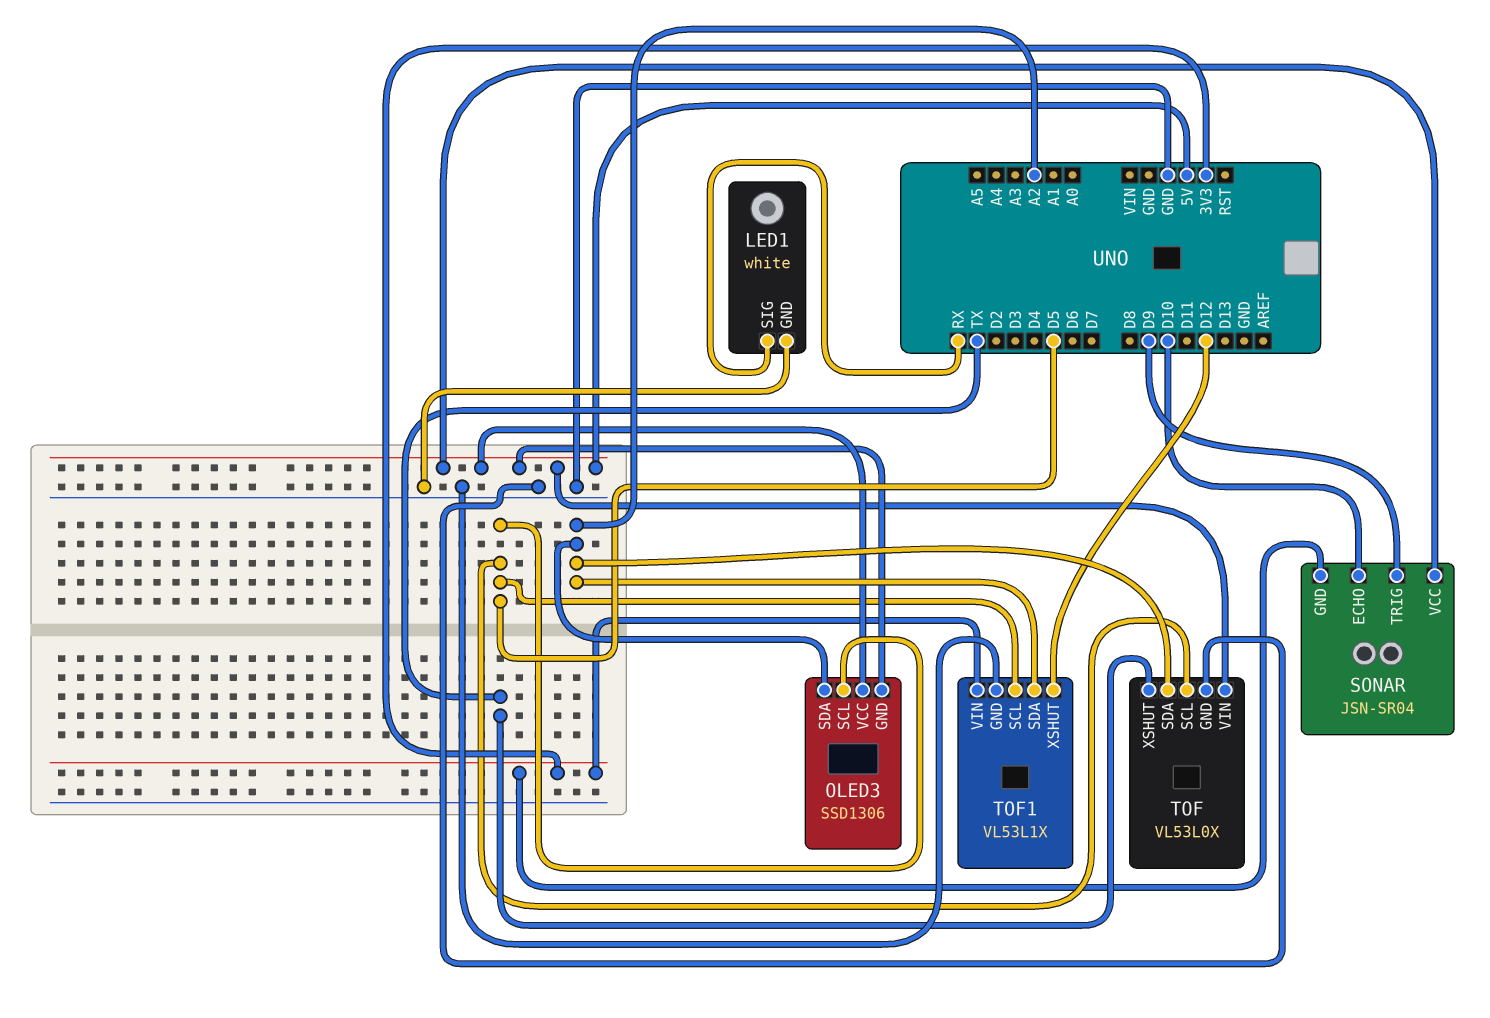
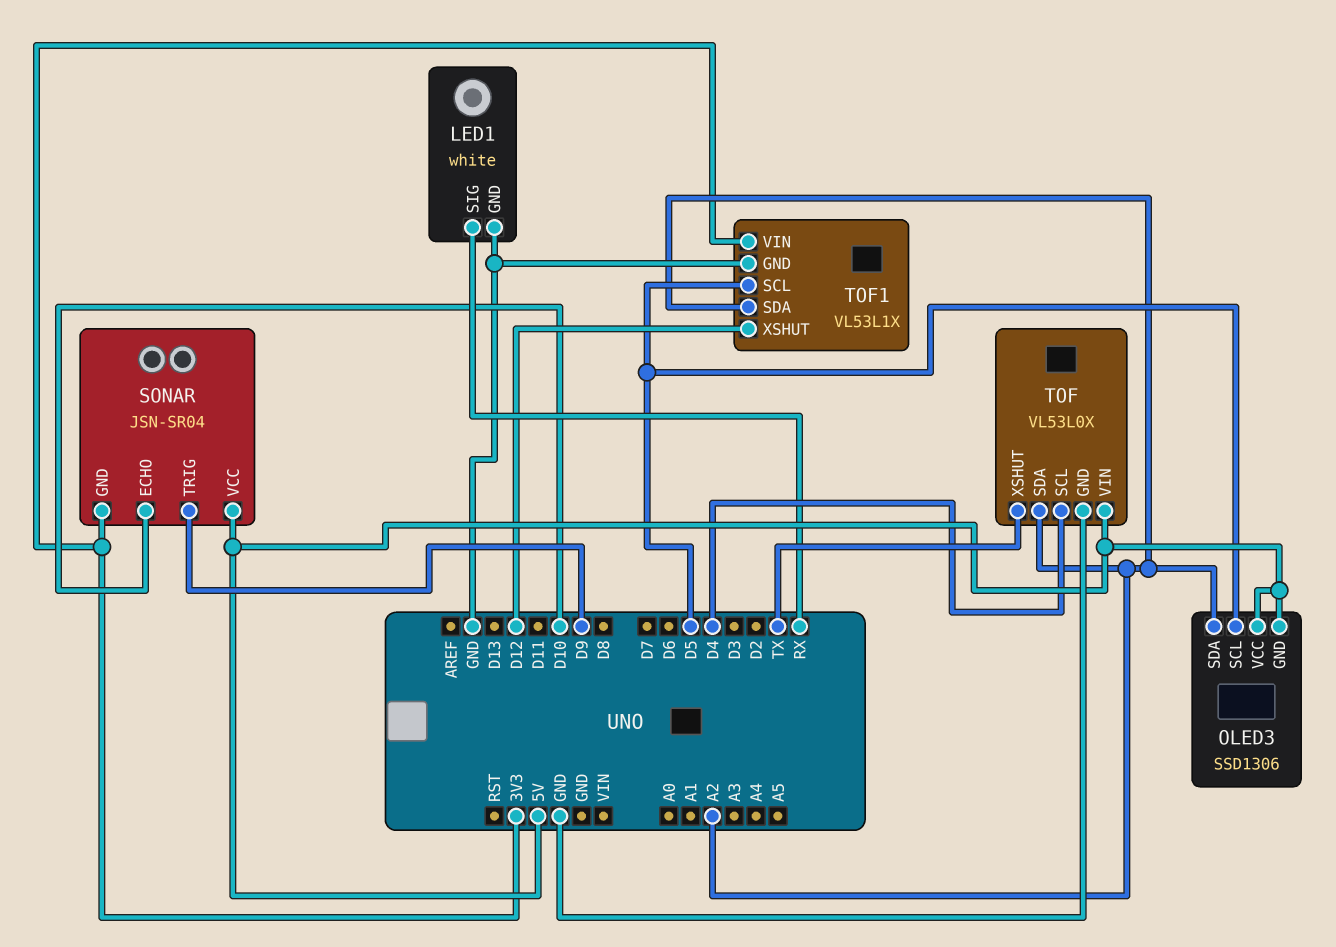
TOF pin SCL: D5 -> D4

